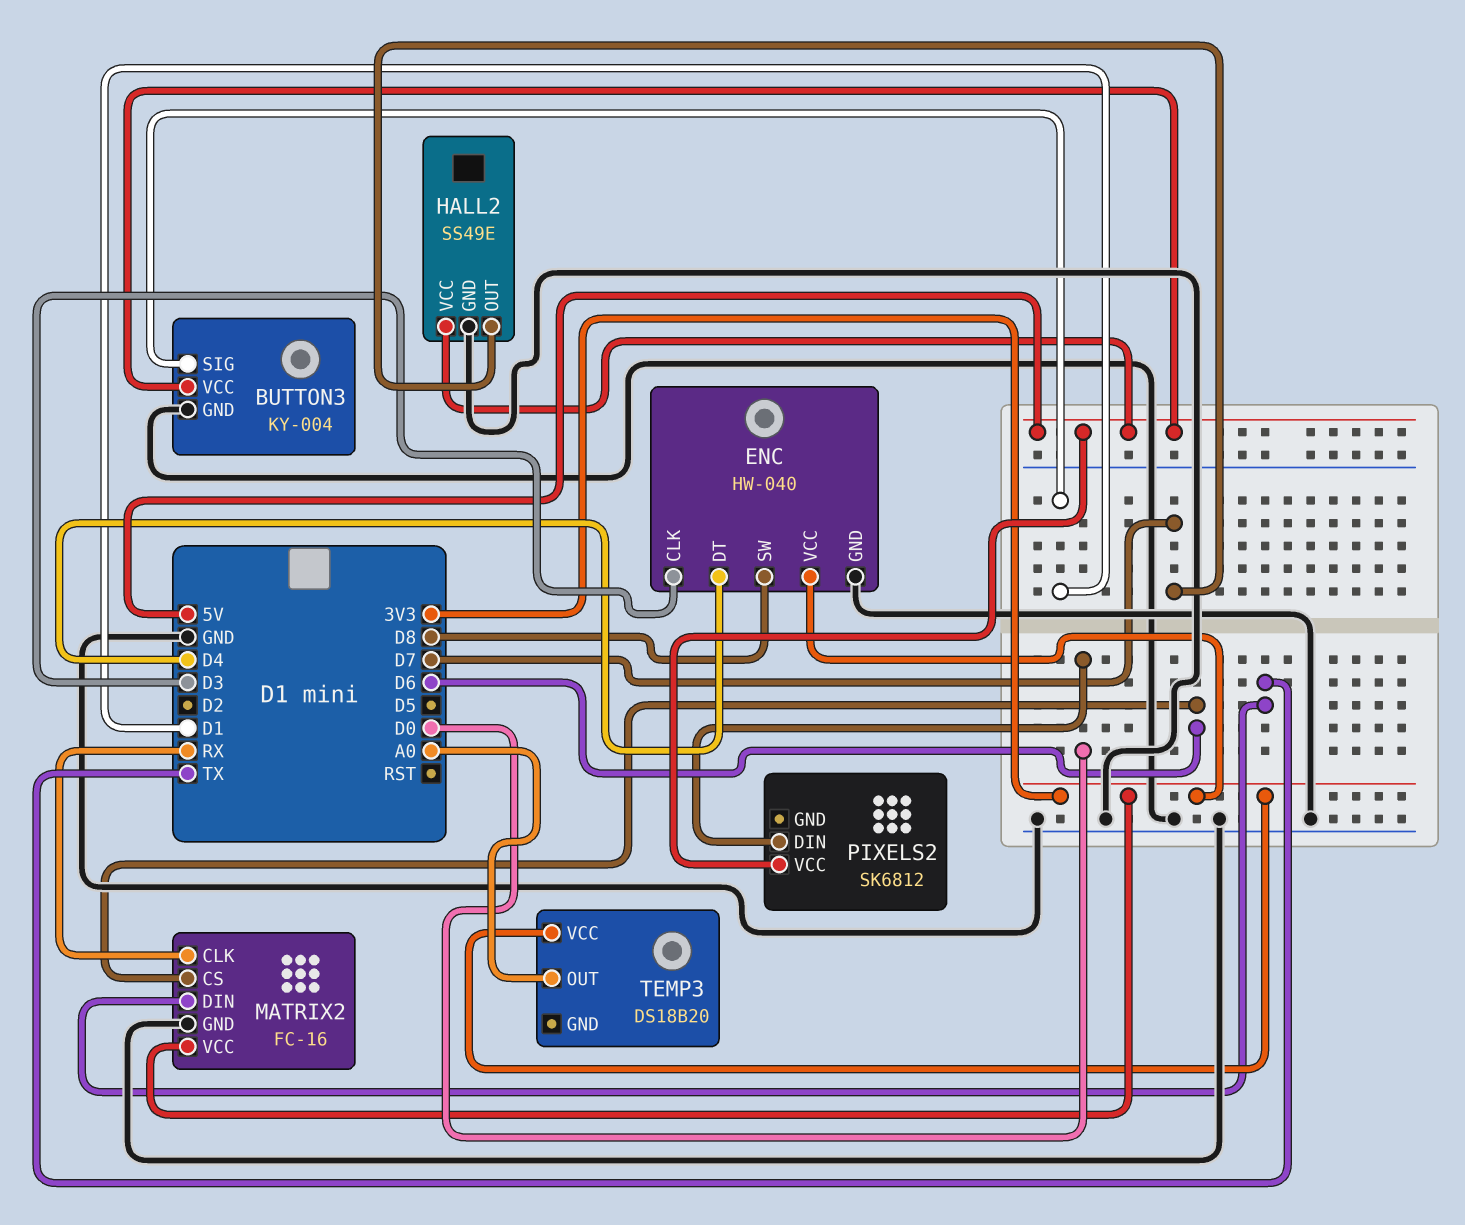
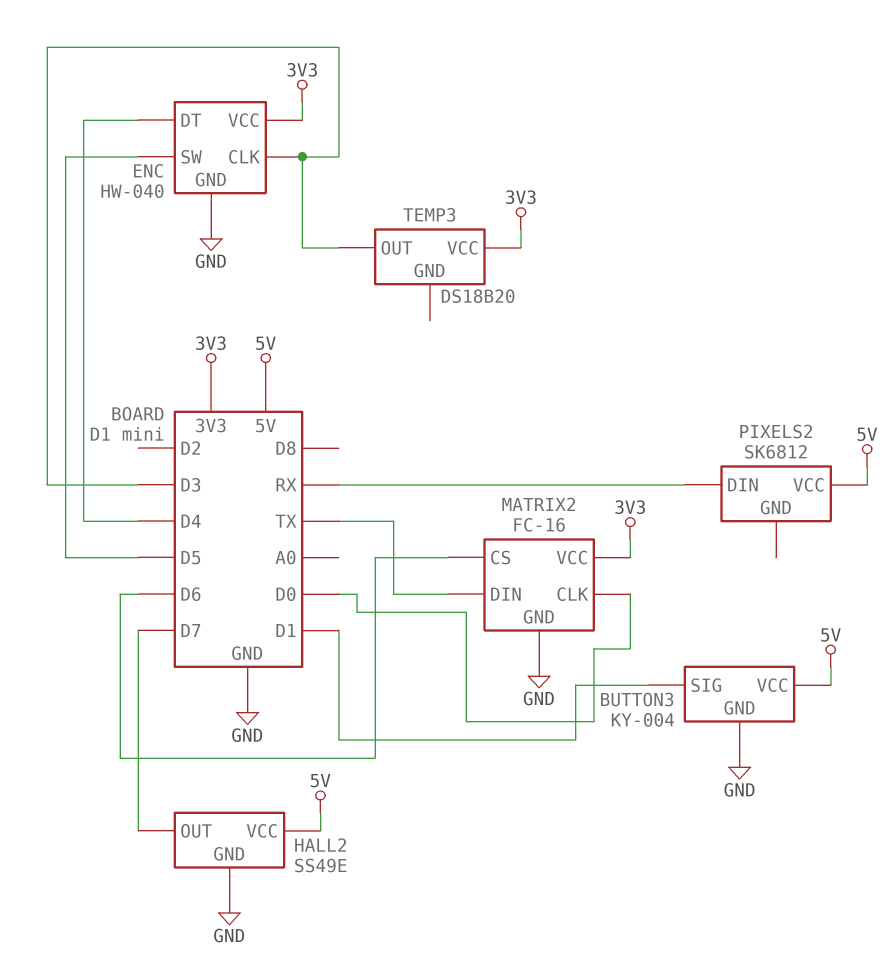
ENC pin SW: D8 -> D5
MATRIX2 pin CLK: RX -> D0
PIXELS2 pin DIN: D0 -> RX
TEMP3 pin OUT: A0 -> D3

